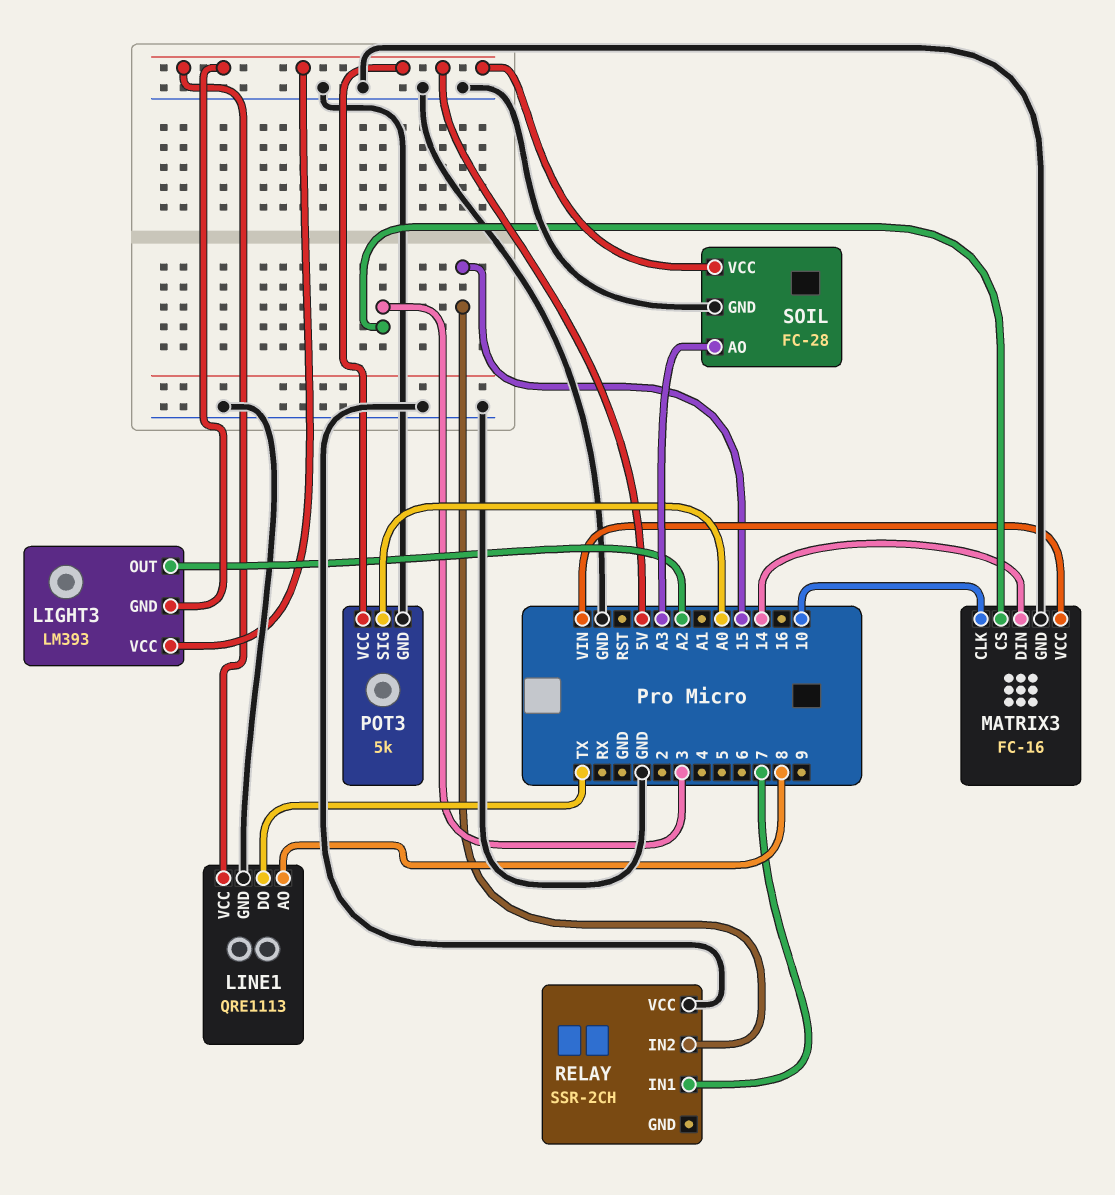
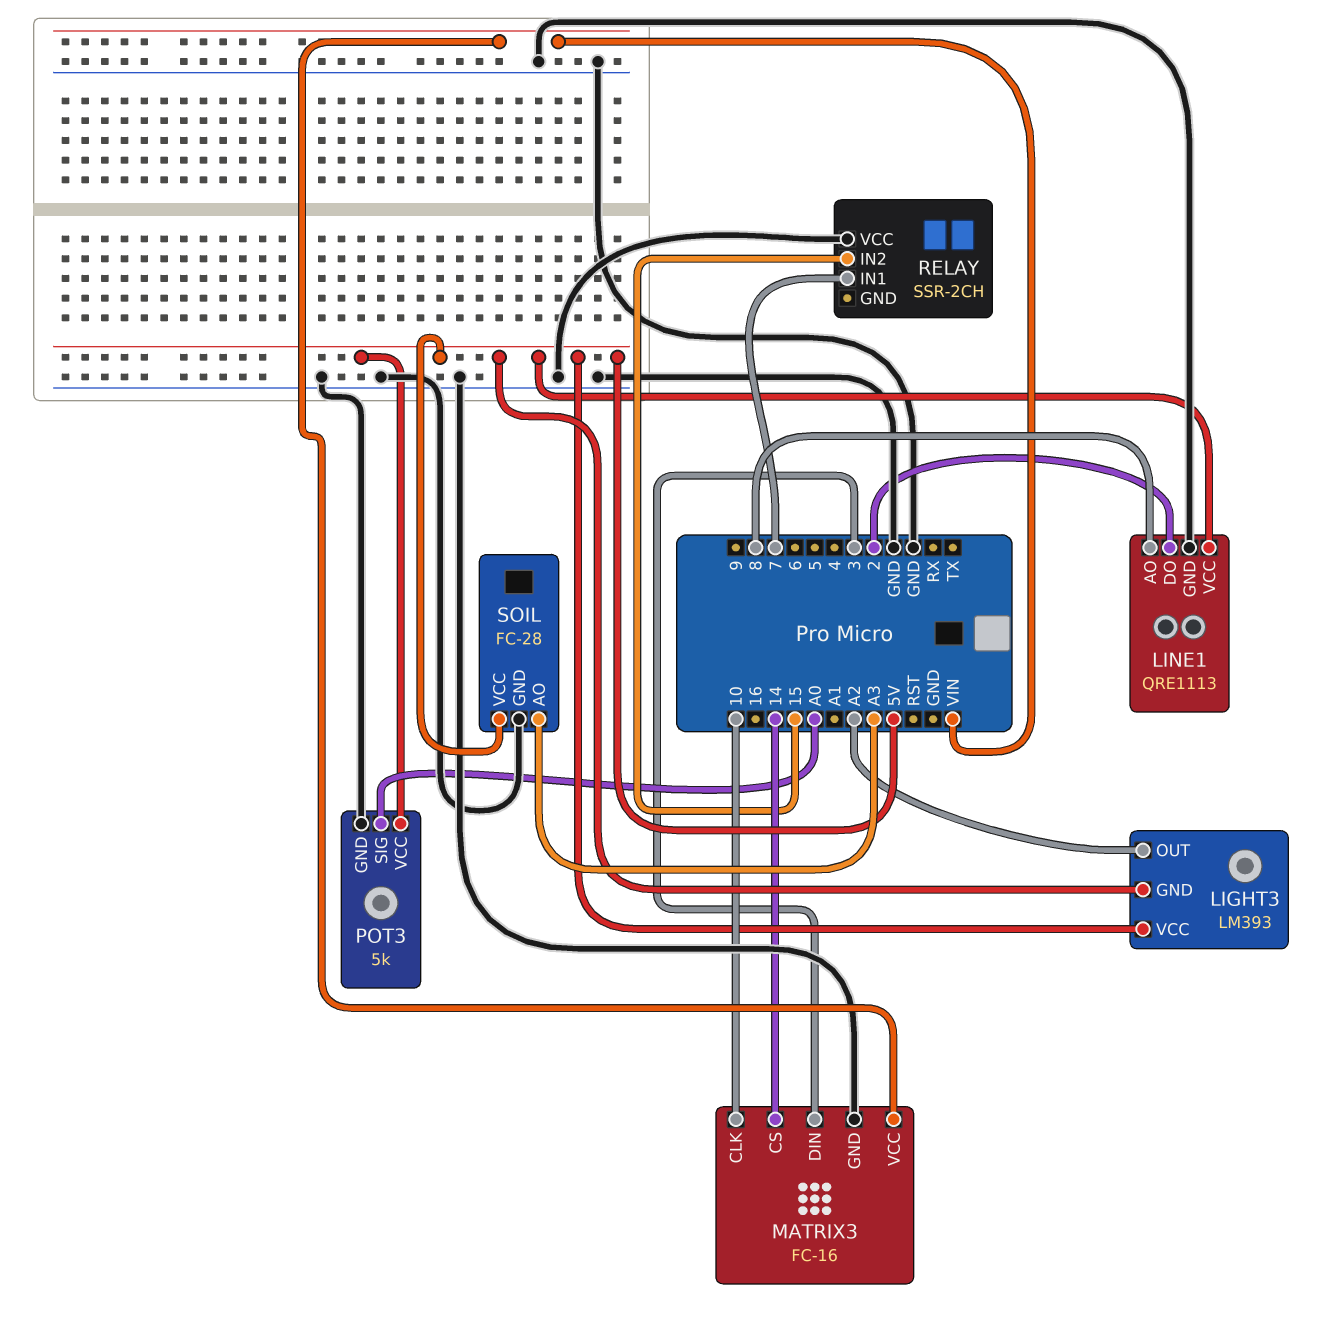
LINE1 pin DO: TX -> 2
MATRIX3 pin CS: 3 -> 14
MATRIX3 pin DIN: 14 -> 3

